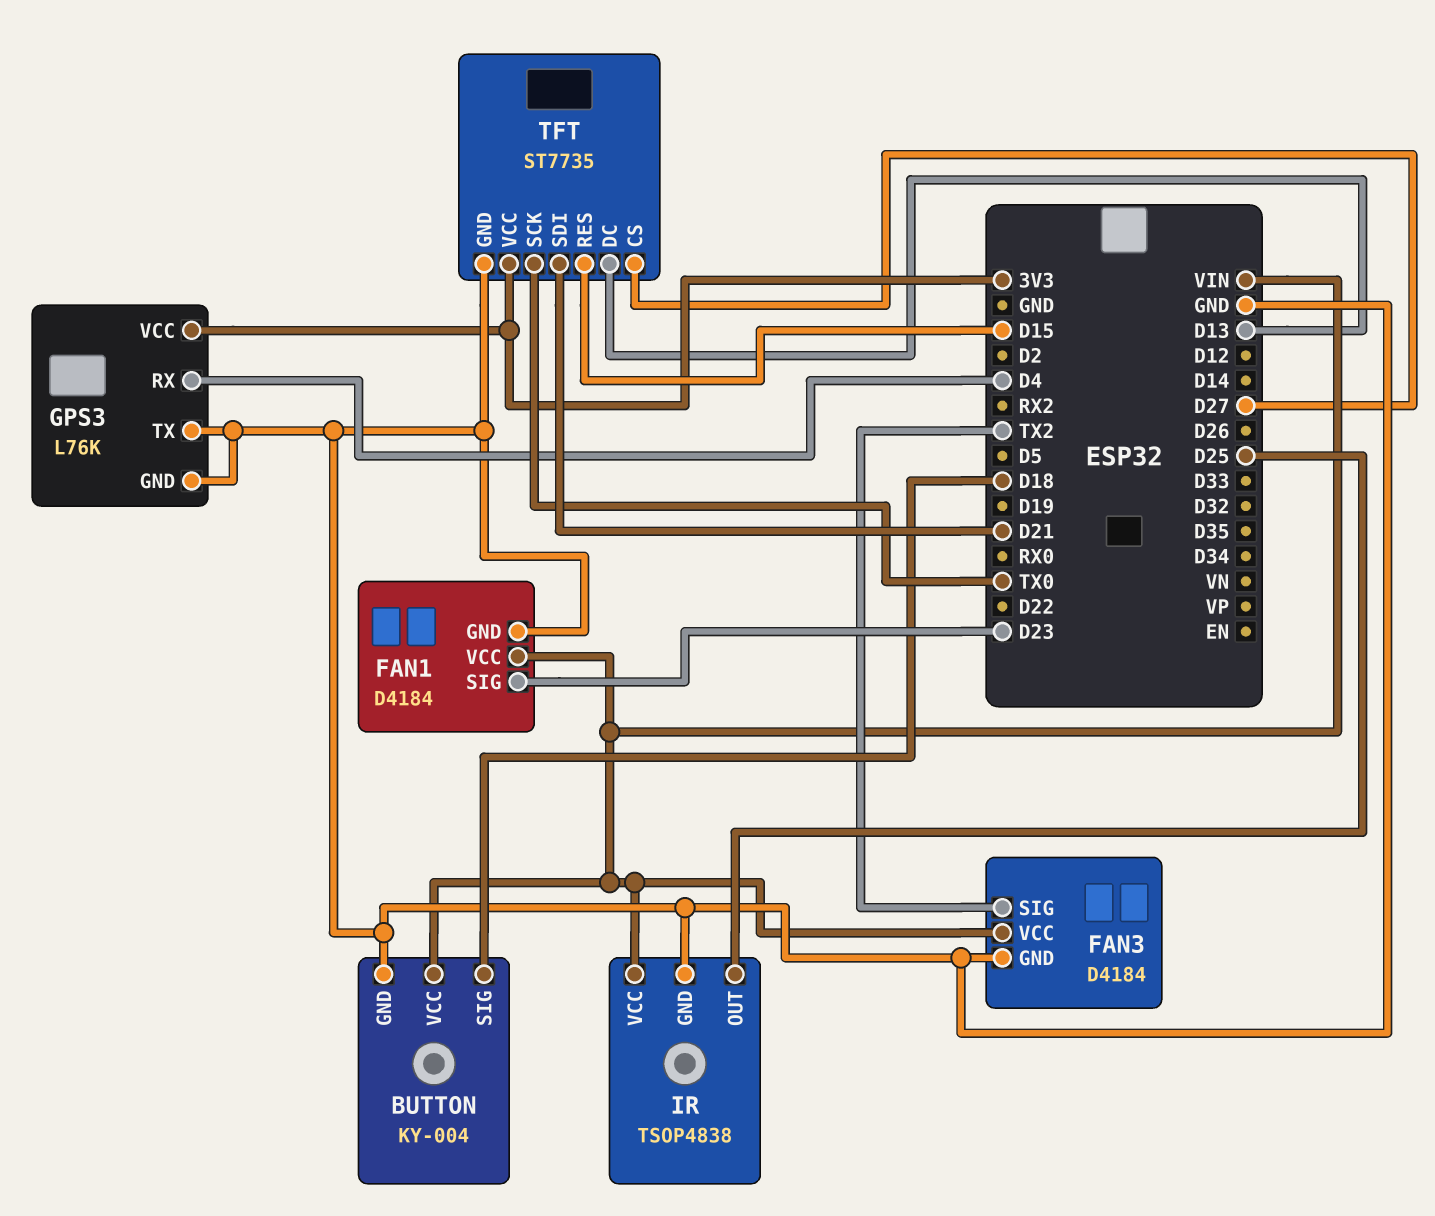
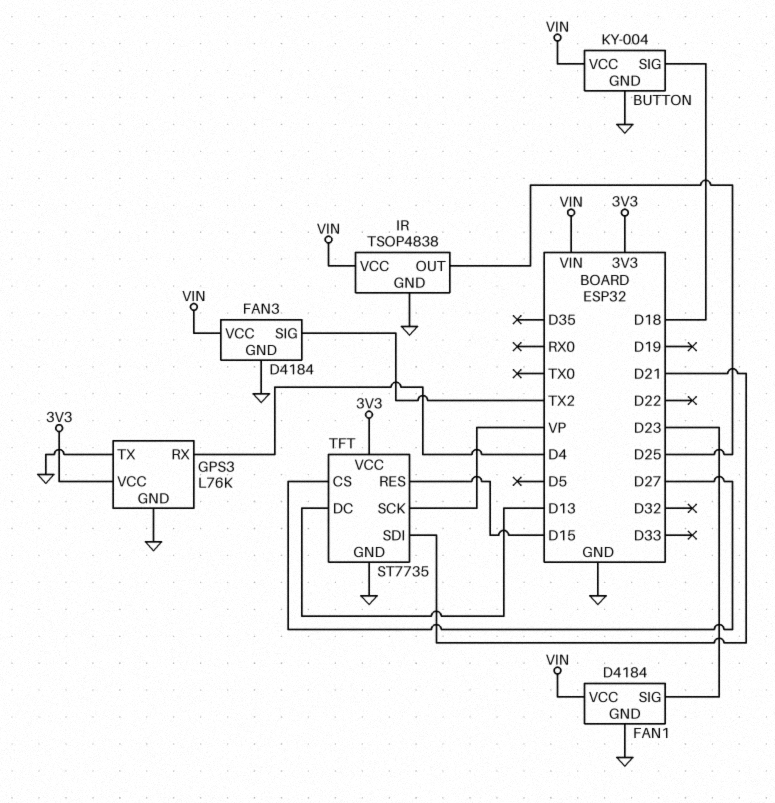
TFT pin SCK: TX0 -> VP

